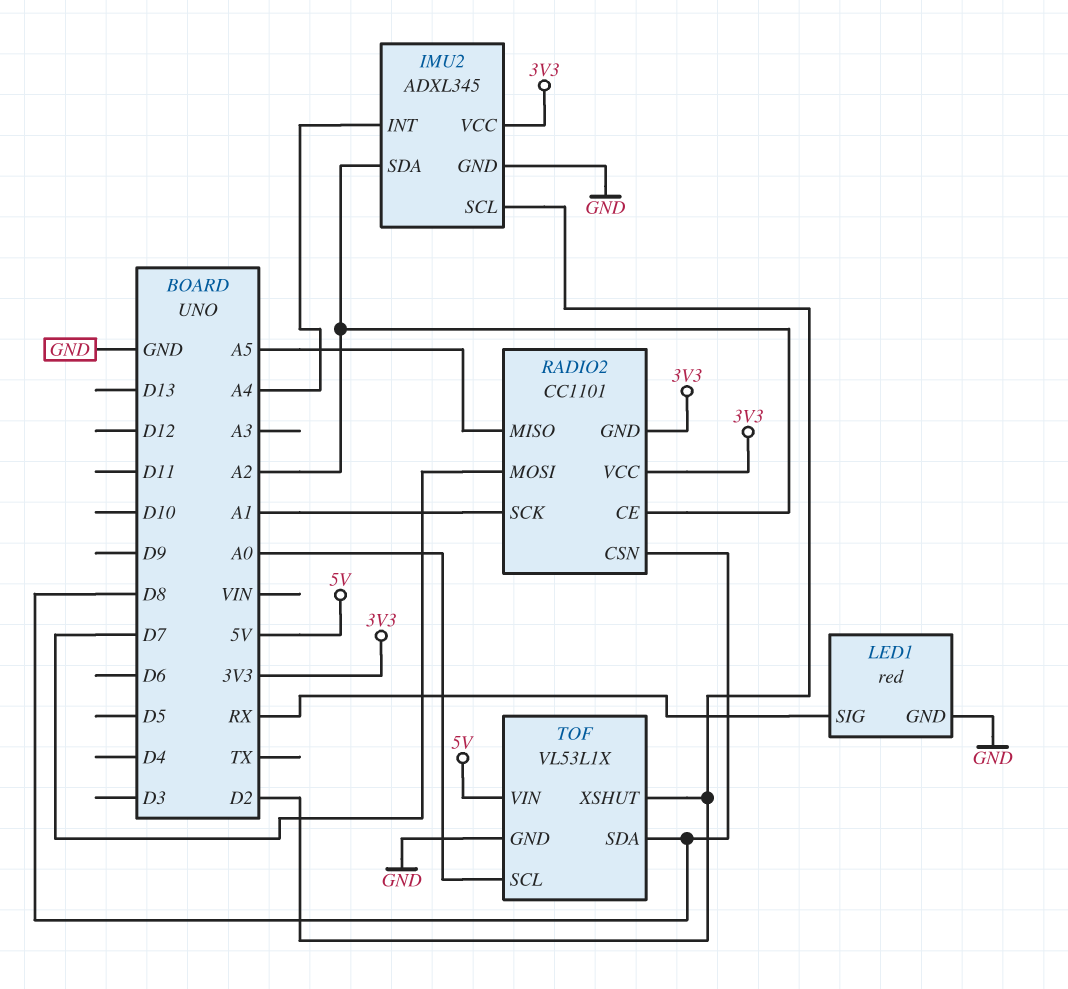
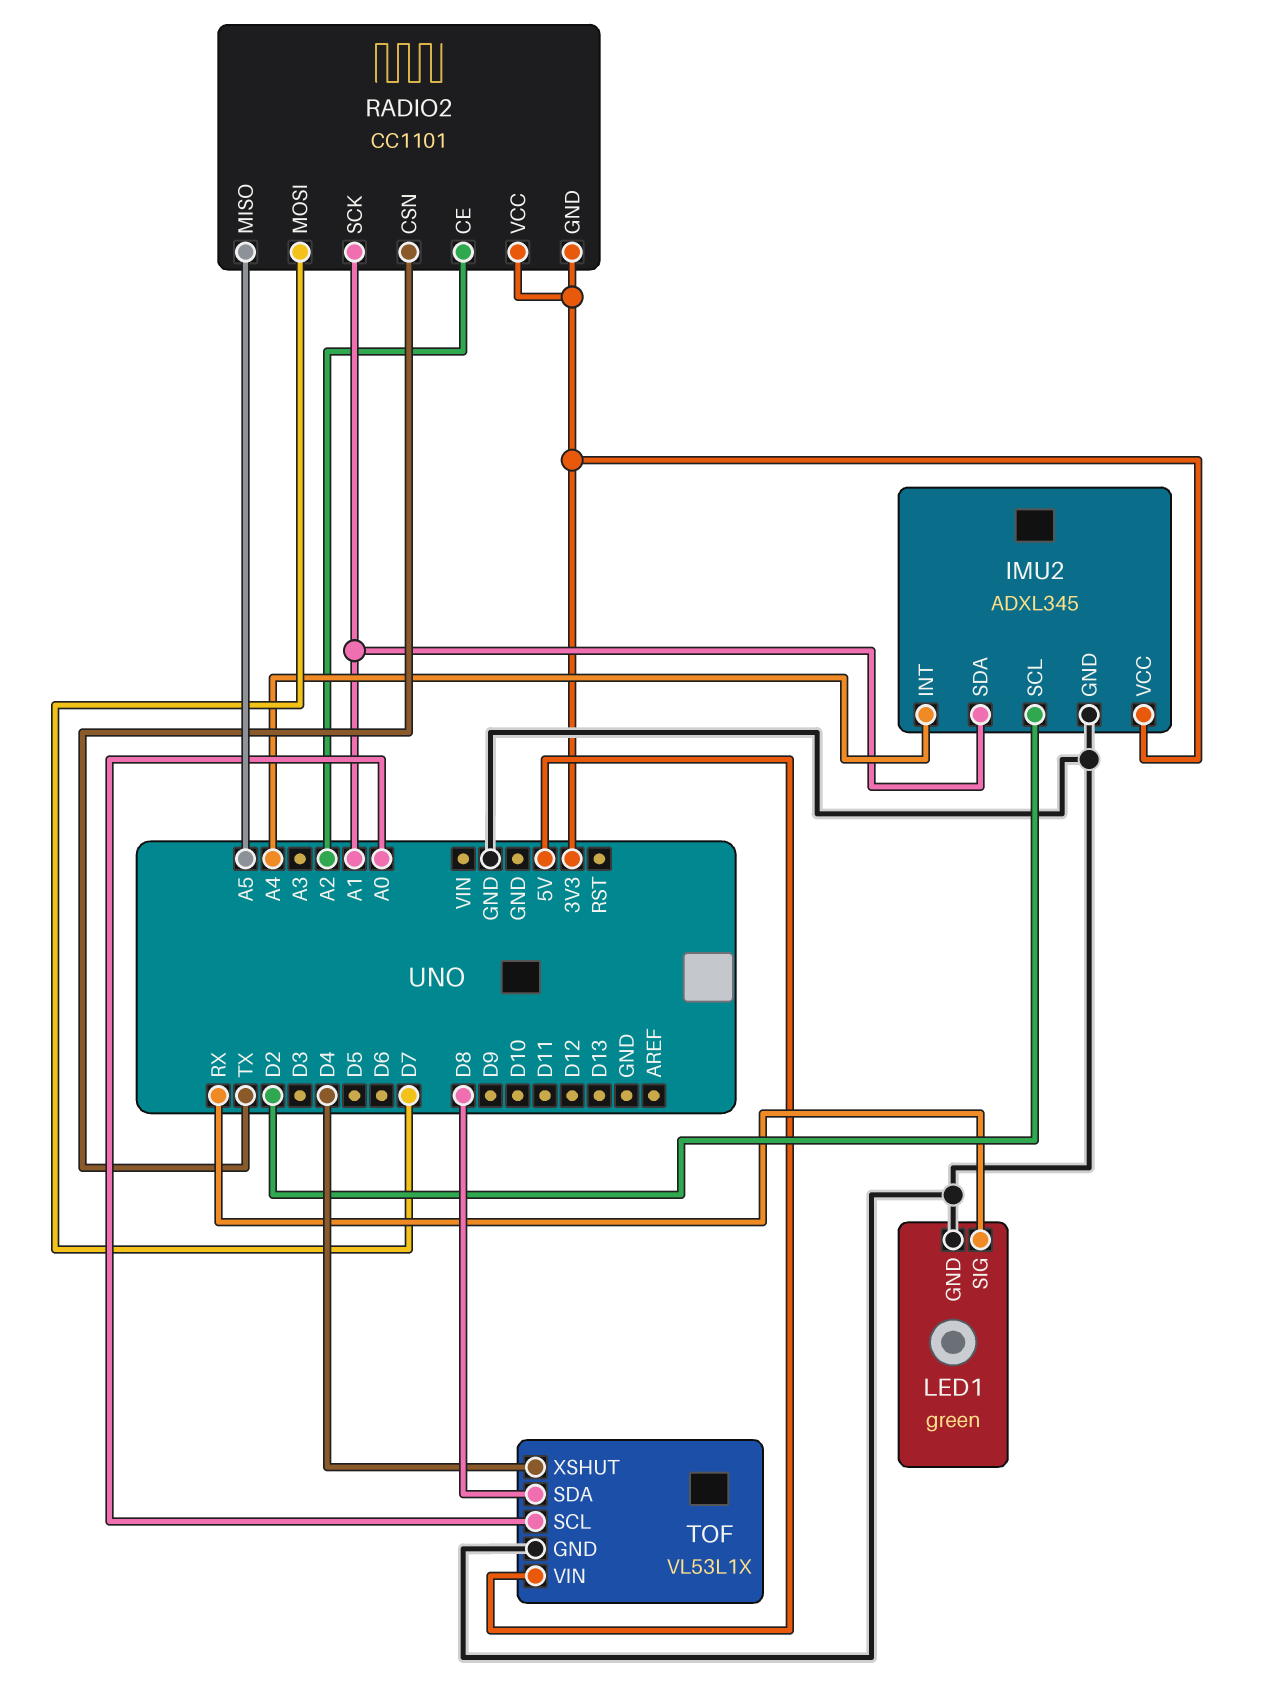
IMU2 pin SDA: A2 -> A1
LED1: red -> green
RADIO2 pin CSN: D8 -> TX
TOF pin XSHUT: D2 -> D4

